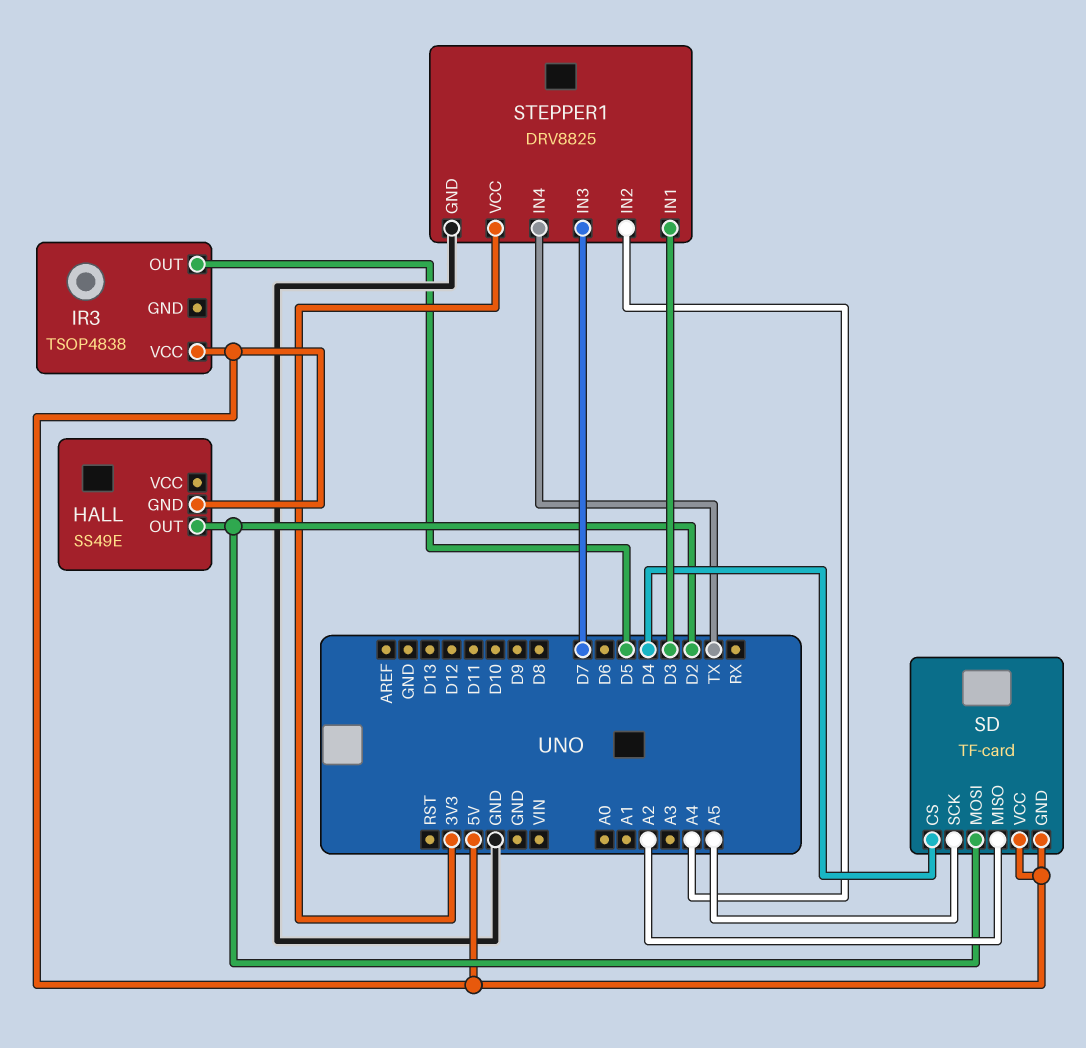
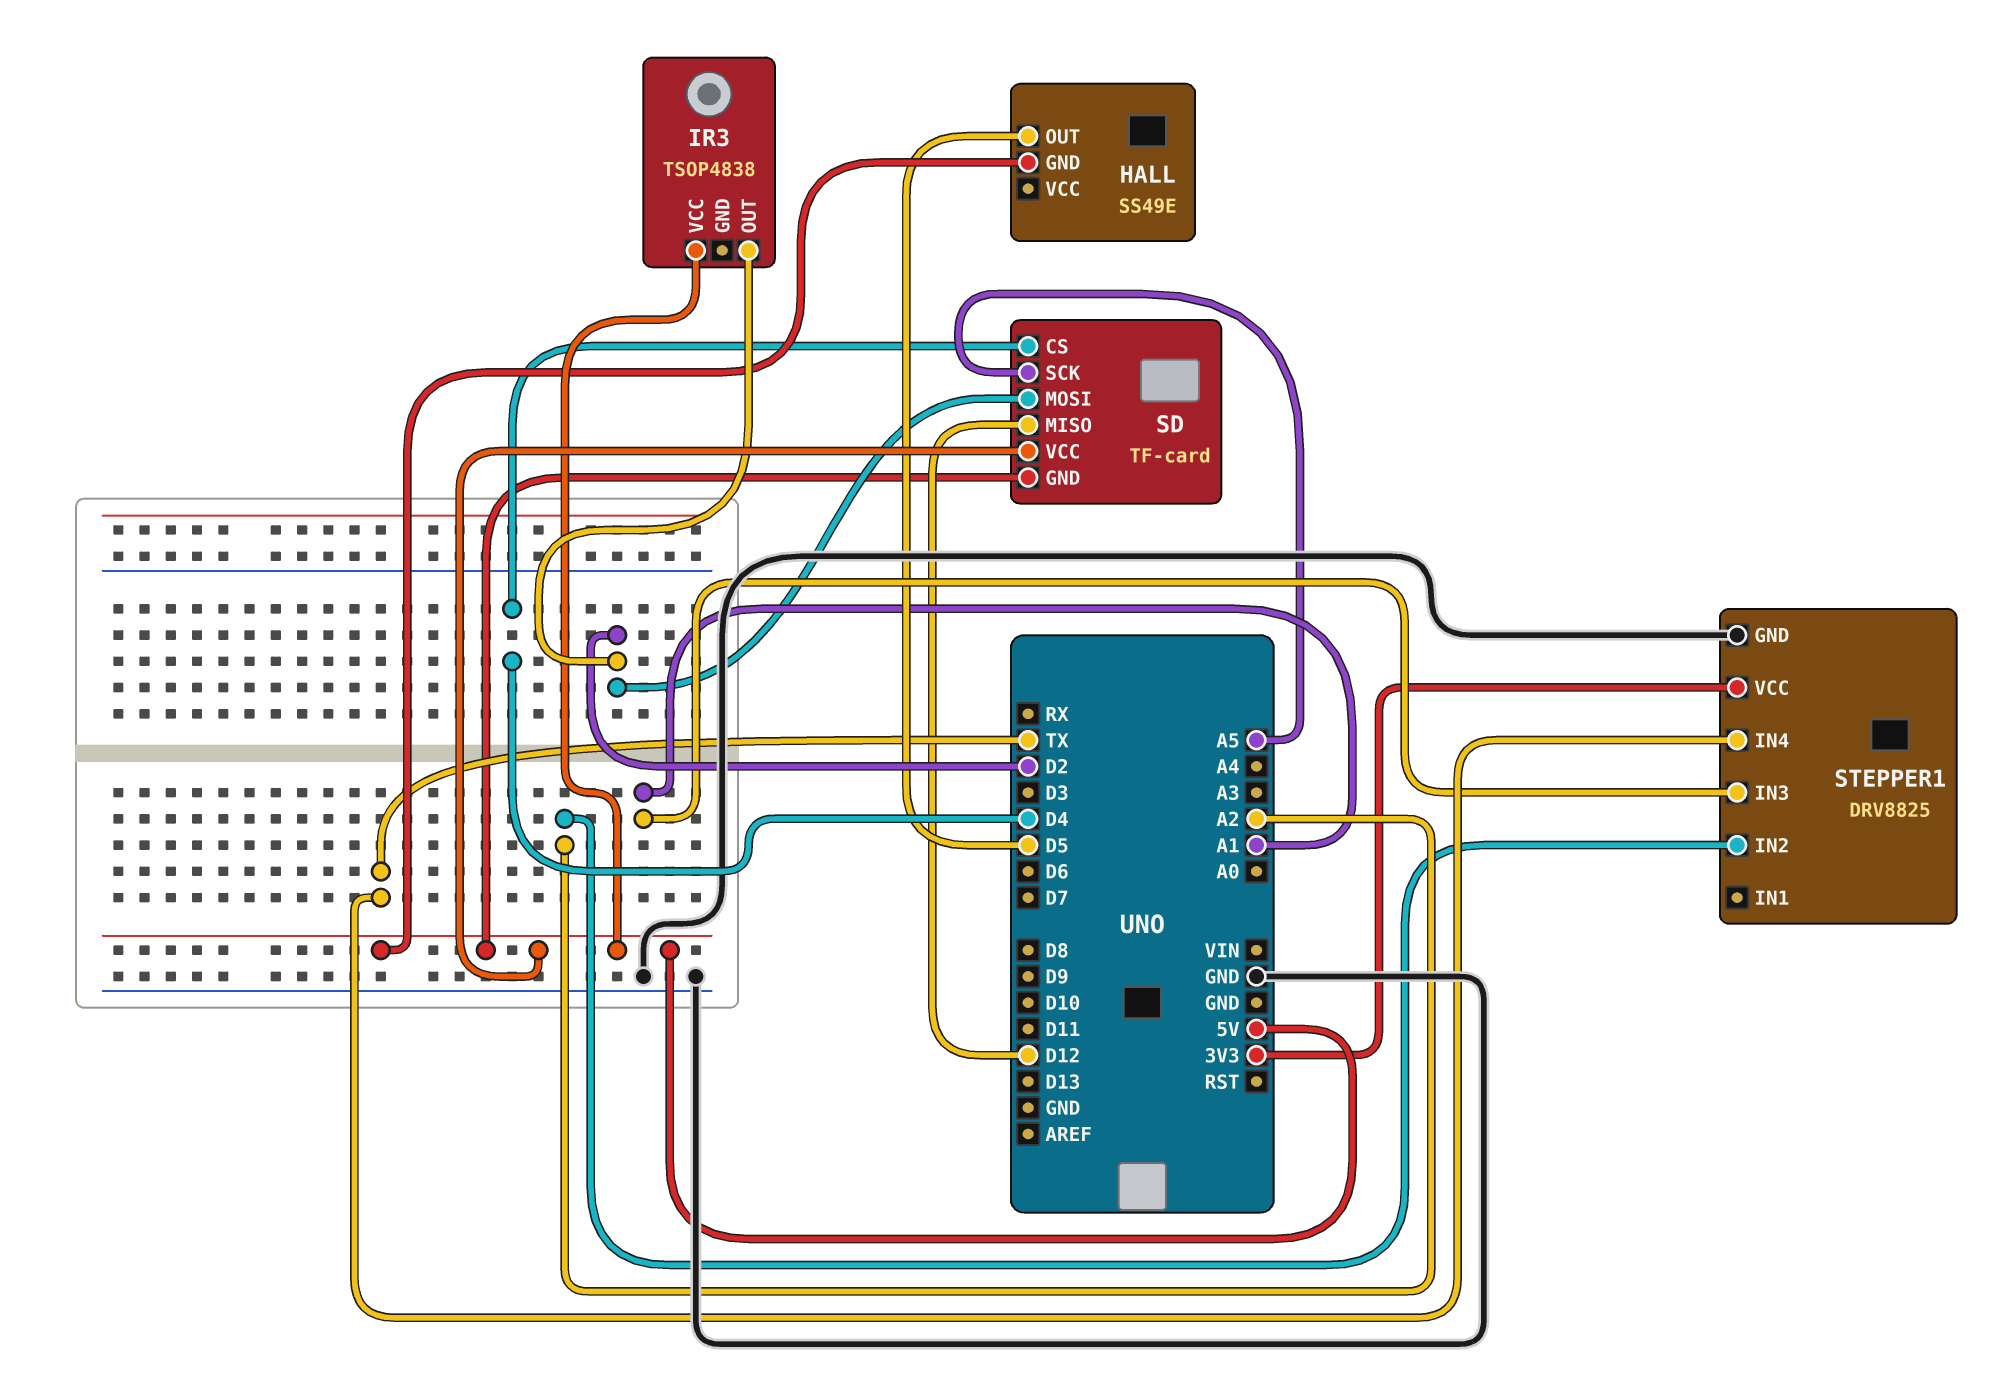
HALL pin OUT: D2 -> D5
IR3 pin OUT: D5 -> D2
SD pin MISO: A2 -> D12
STEPPER1 pin IN1: D3 -> none
STEPPER1 pin IN2: A4 -> A2
STEPPER1 pin IN3: D7 -> A1

